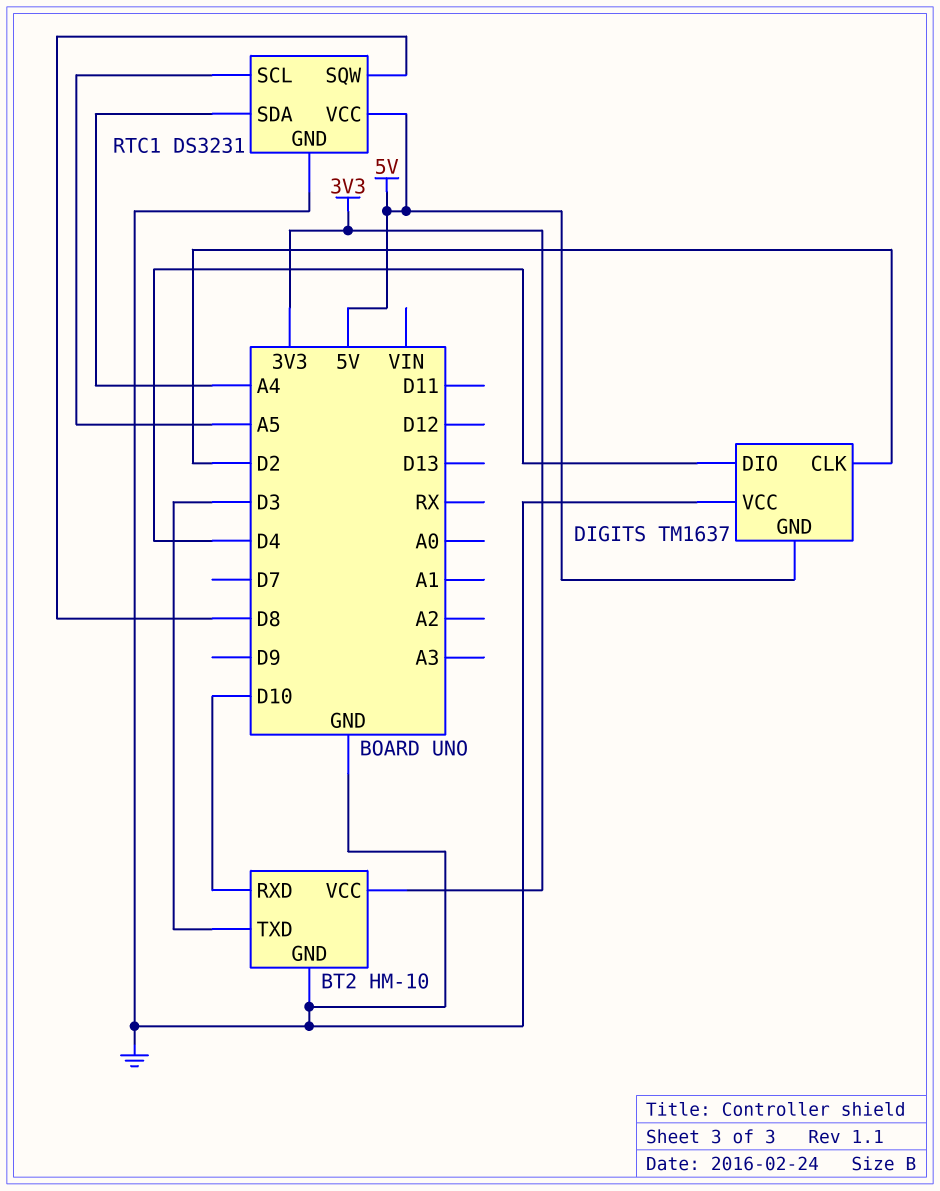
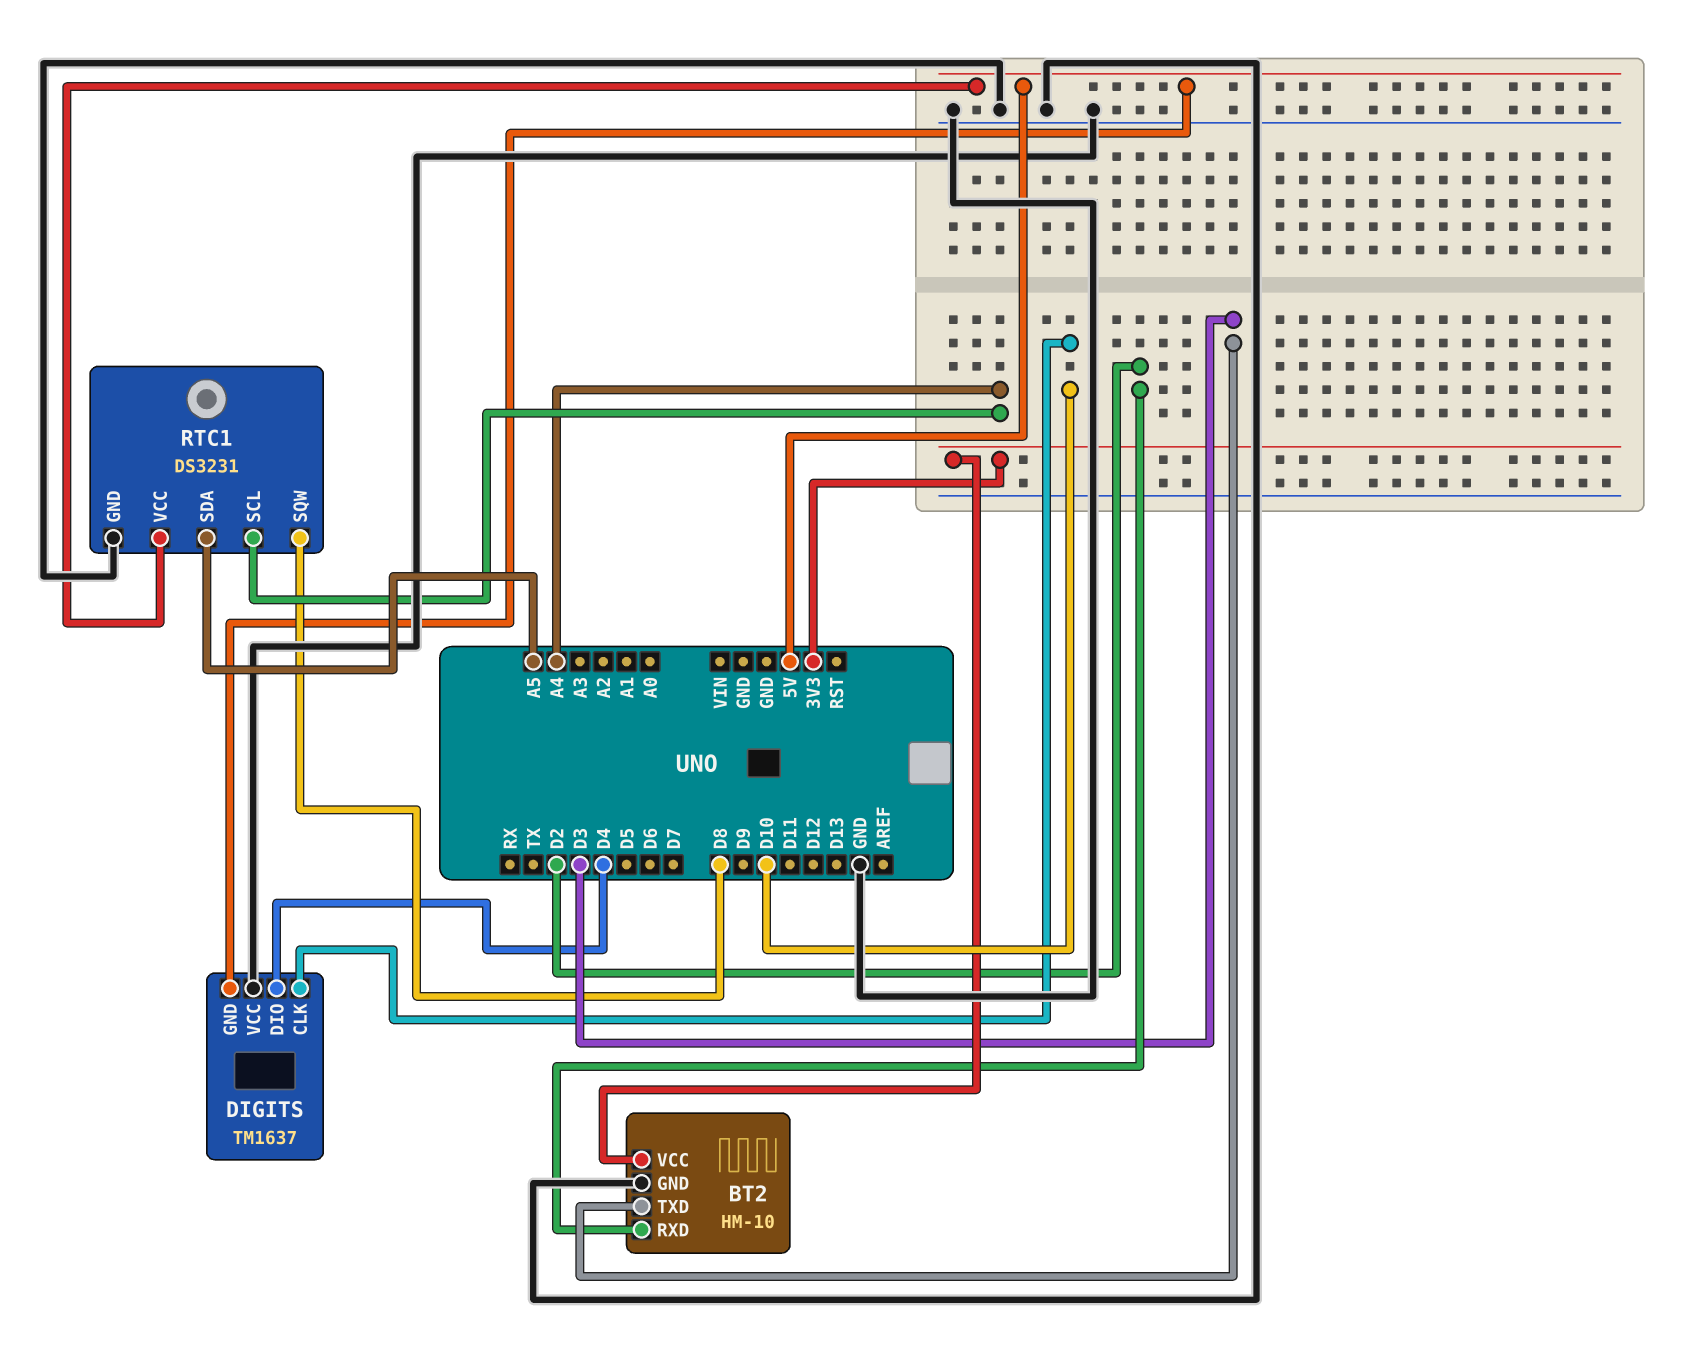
BT2 pin RXD: D10 -> D2
DIGITS pin CLK: D2 -> D10
RTC1 pin SCL: A5 -> A4
RTC1 pin SDA: A4 -> A5

